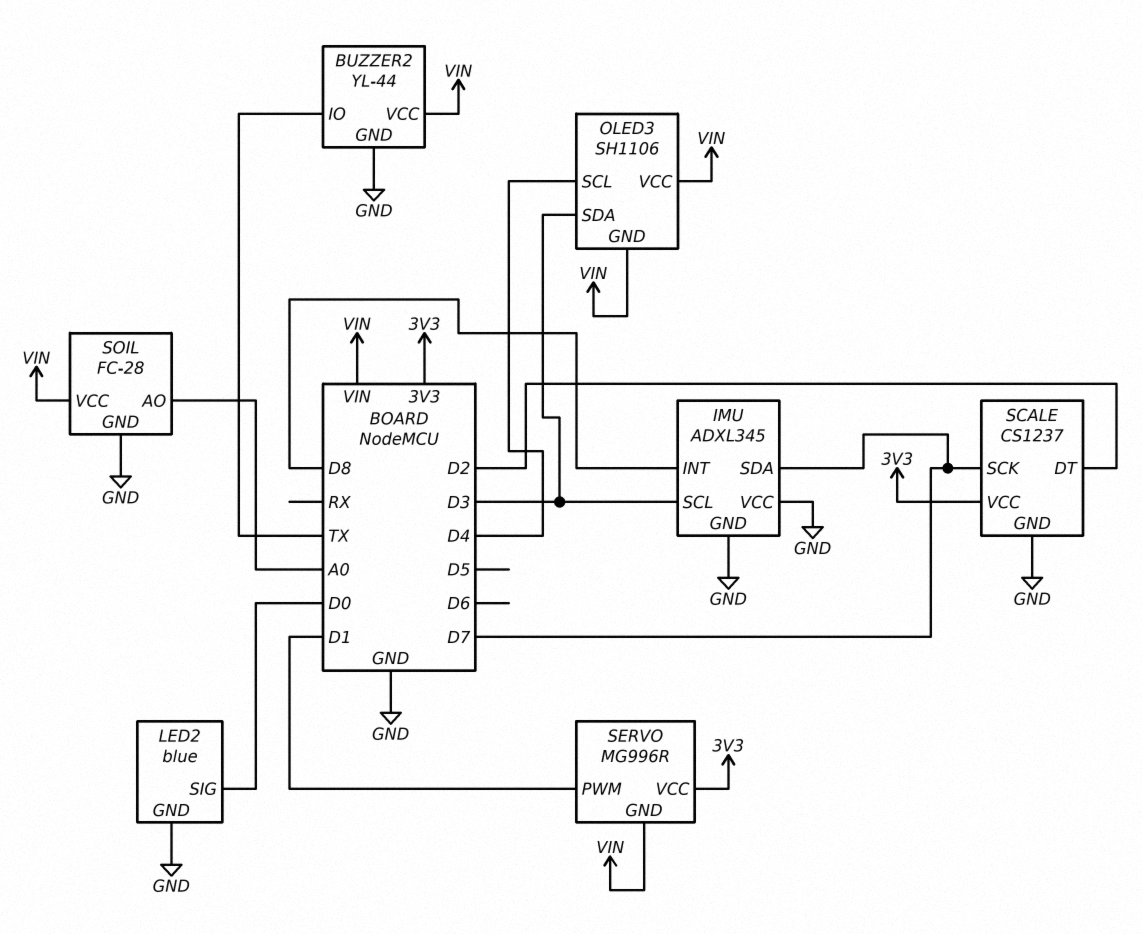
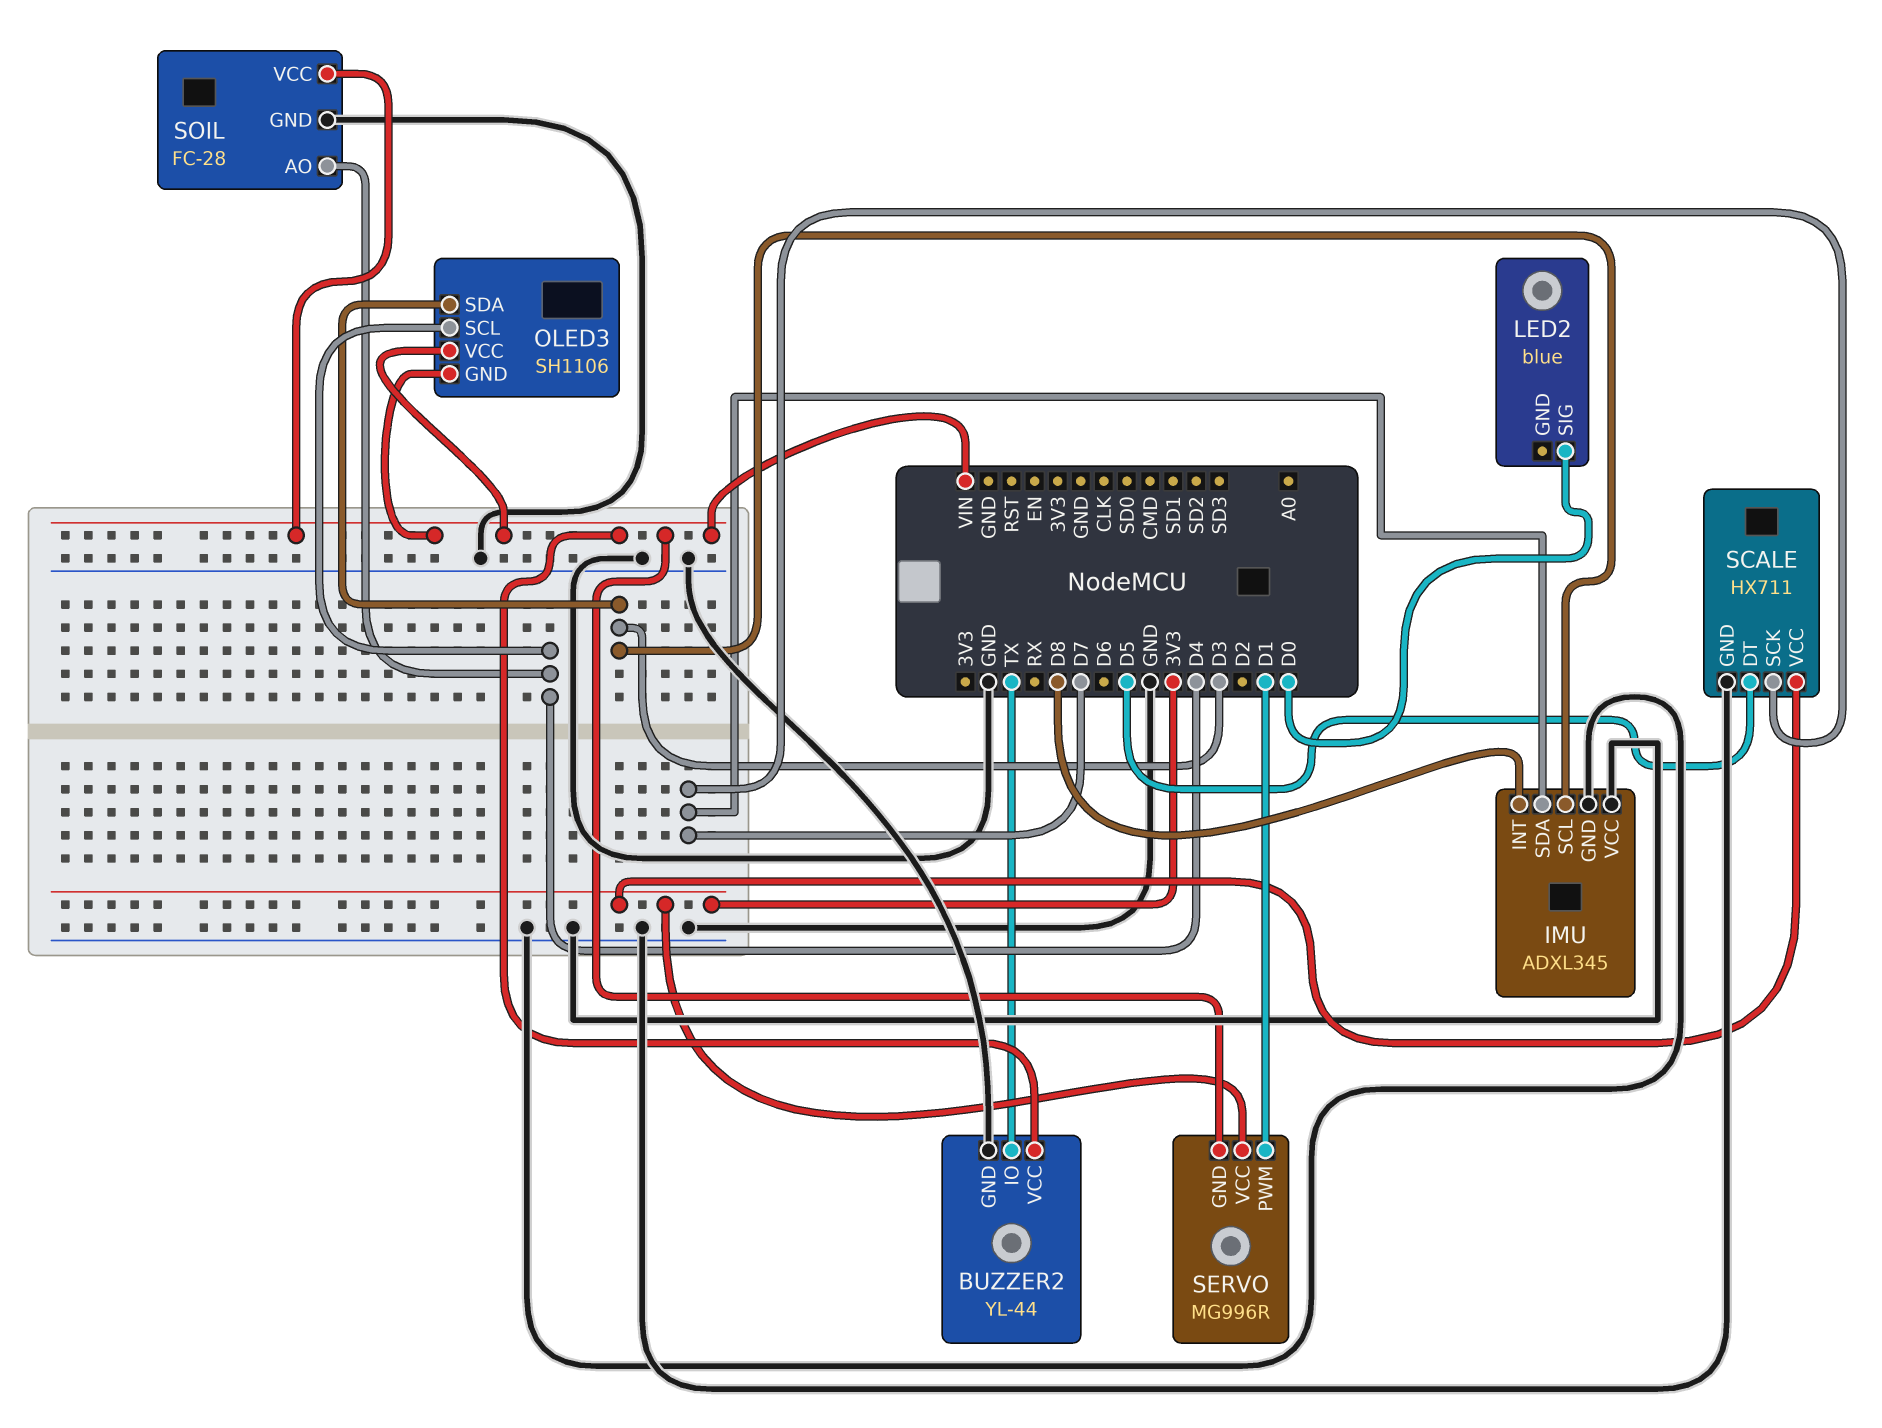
LED2 pin GND: GND -> none
SCALE: CS1237 -> HX711
SCALE pin DT: D2 -> D5
SOIL pin AO: A0 -> D4

